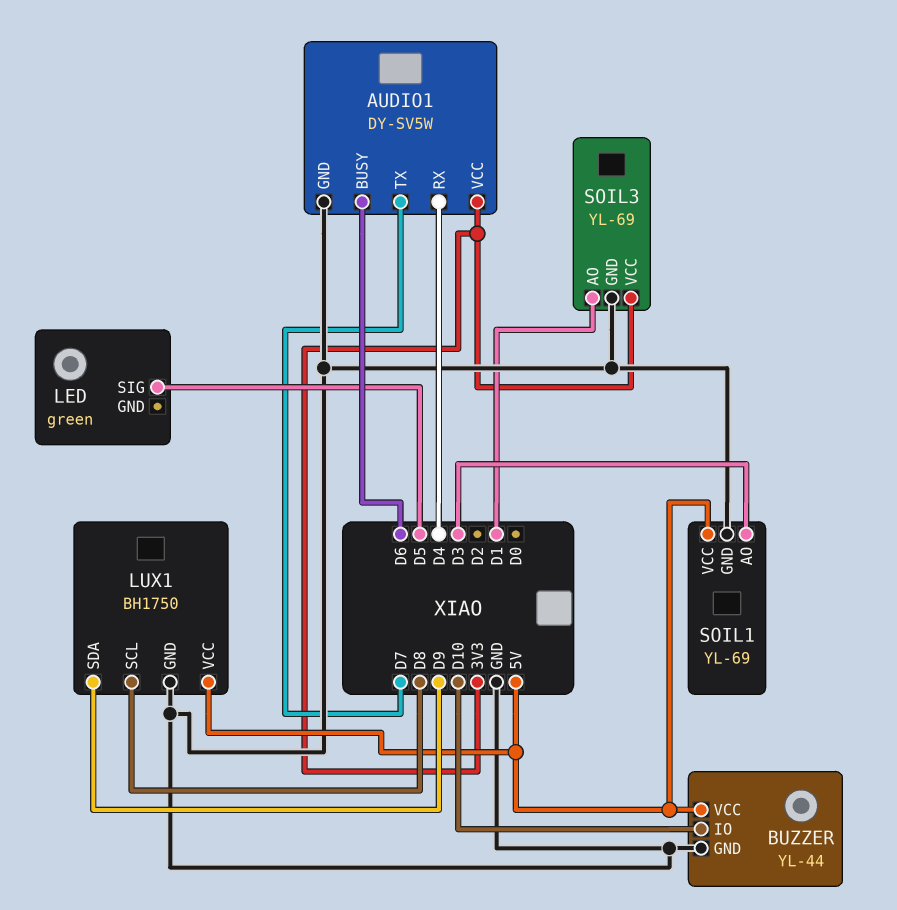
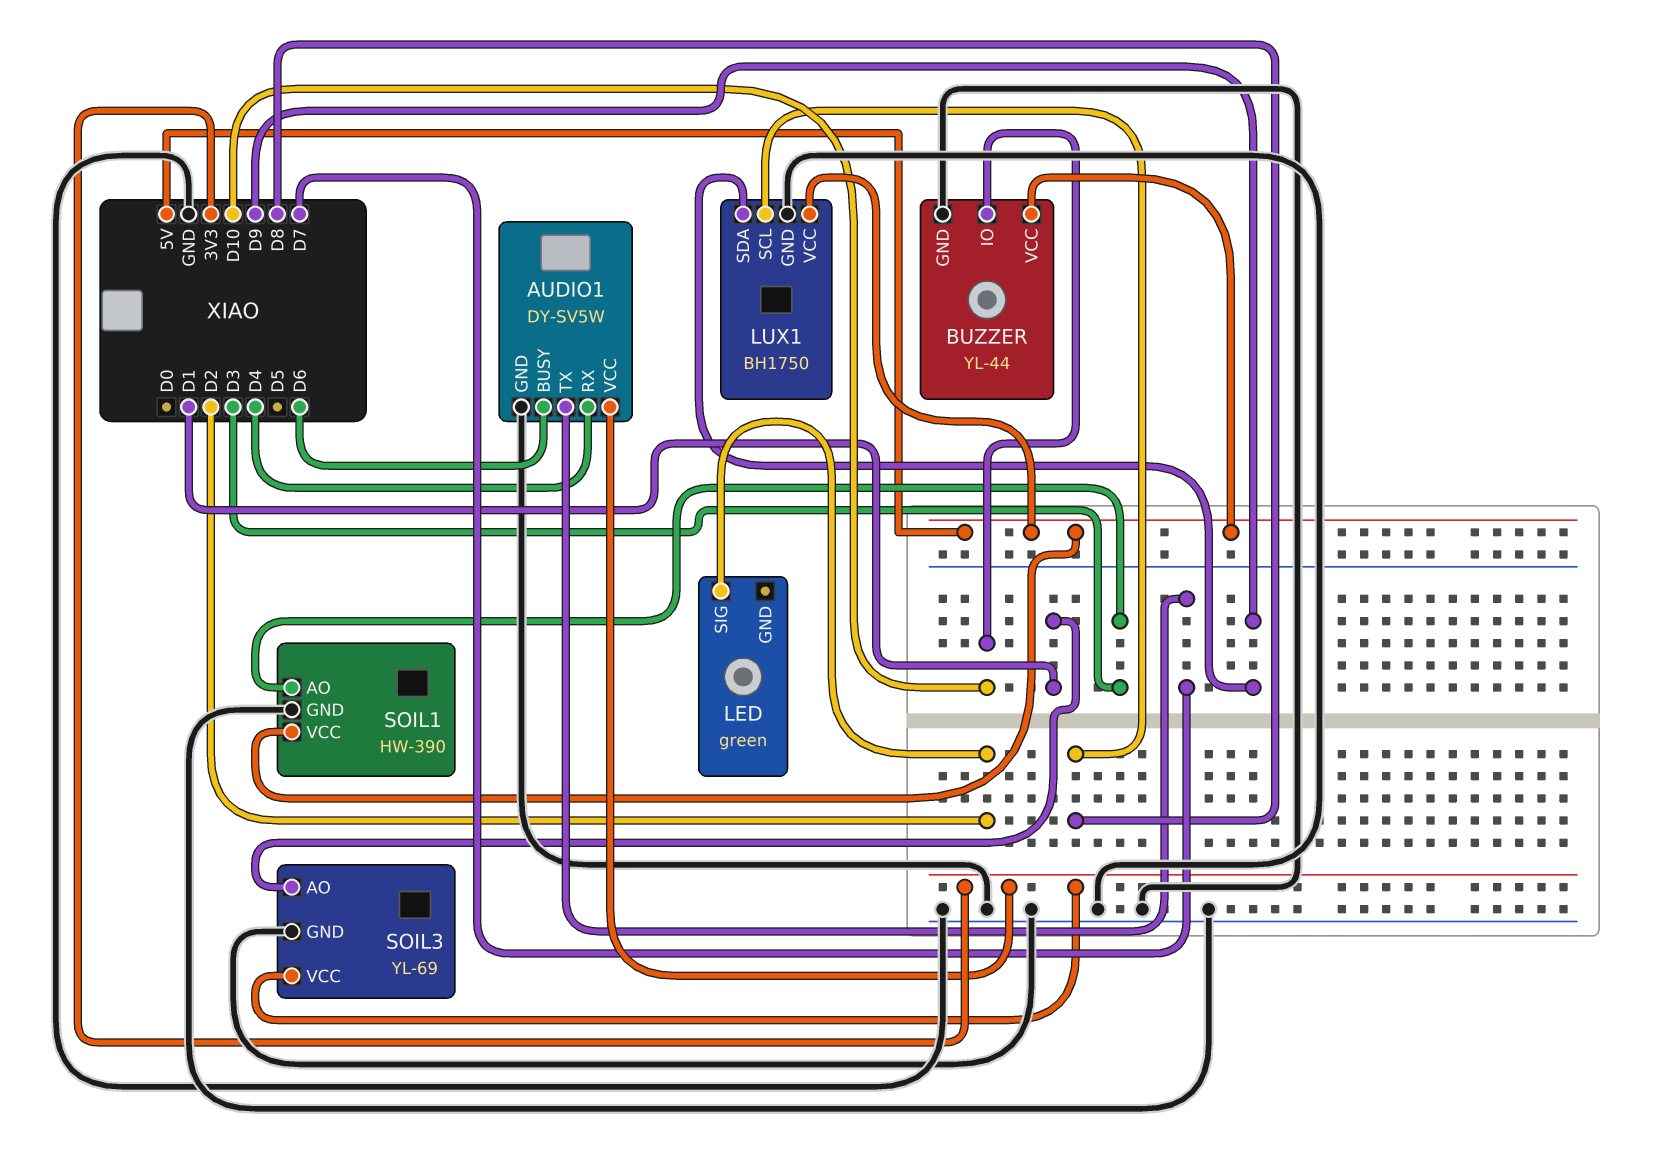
LED pin SIG: D5 -> D2
SOIL1: YL-69 -> HW-390

